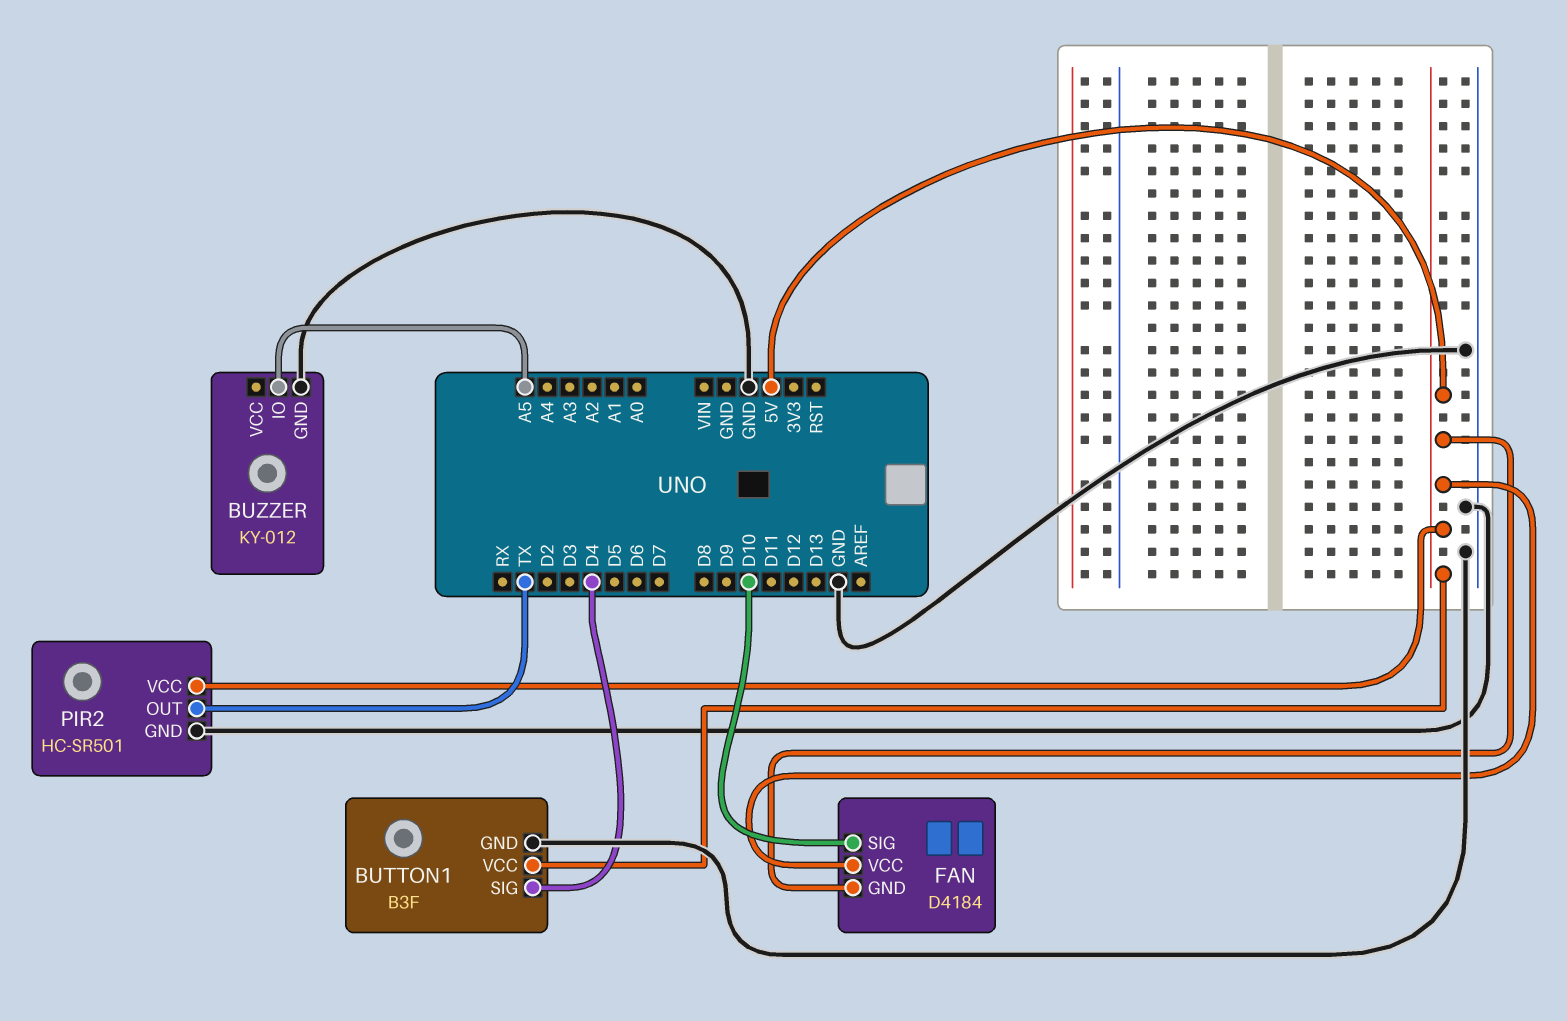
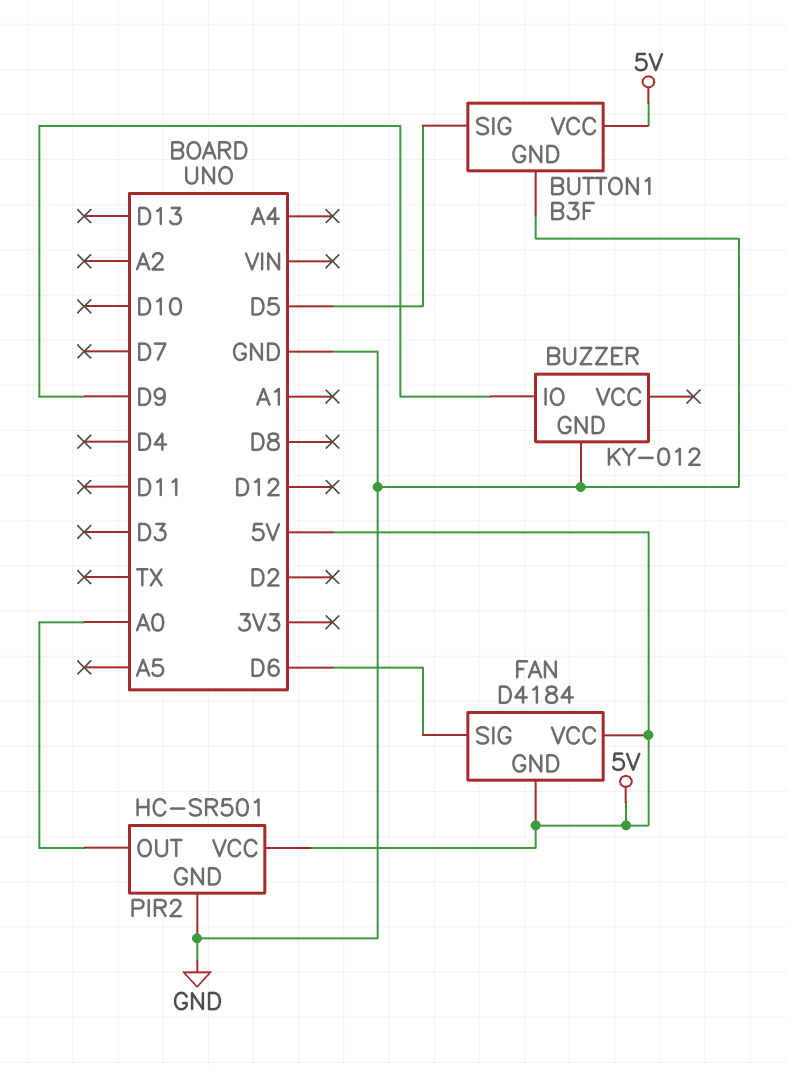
BUTTON1 pin SIG: D4 -> D5
BUZZER pin IO: A5 -> D9
FAN pin SIG: D10 -> D6
PIR2 pin OUT: TX -> A0

